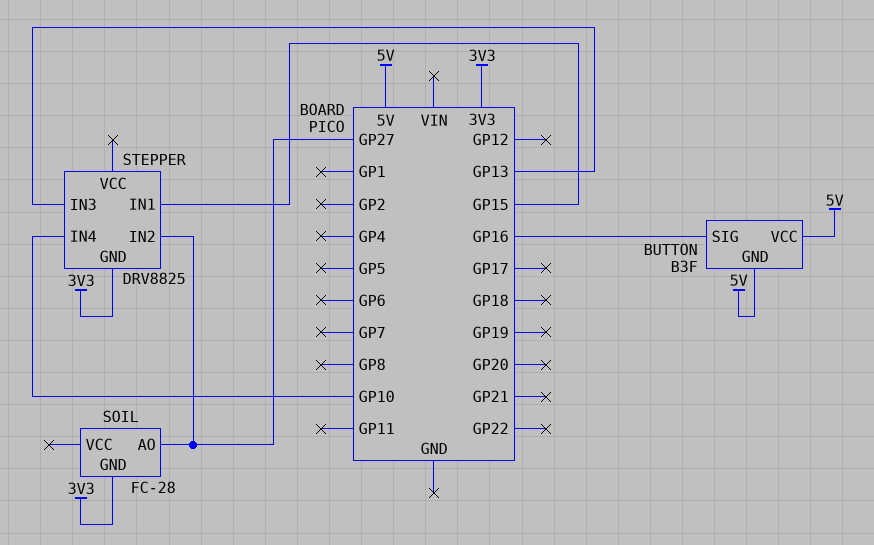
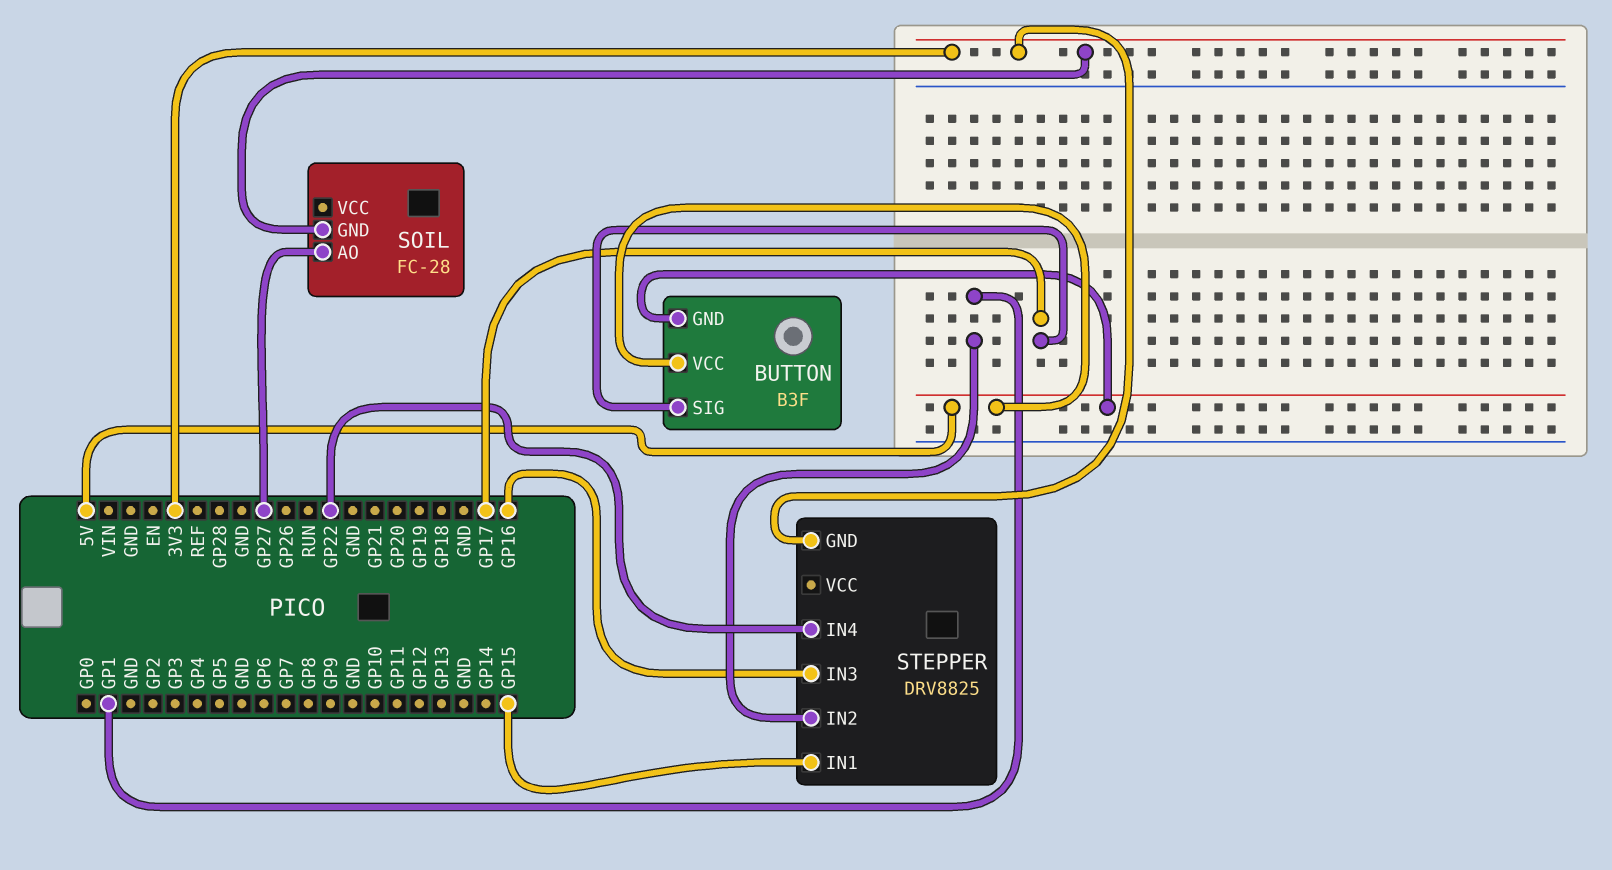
BUTTON pin SIG: GP16 -> GP17
STEPPER pin IN2: GP27 -> GP1
STEPPER pin IN3: GP13 -> GP16
STEPPER pin IN4: GP10 -> GP22

